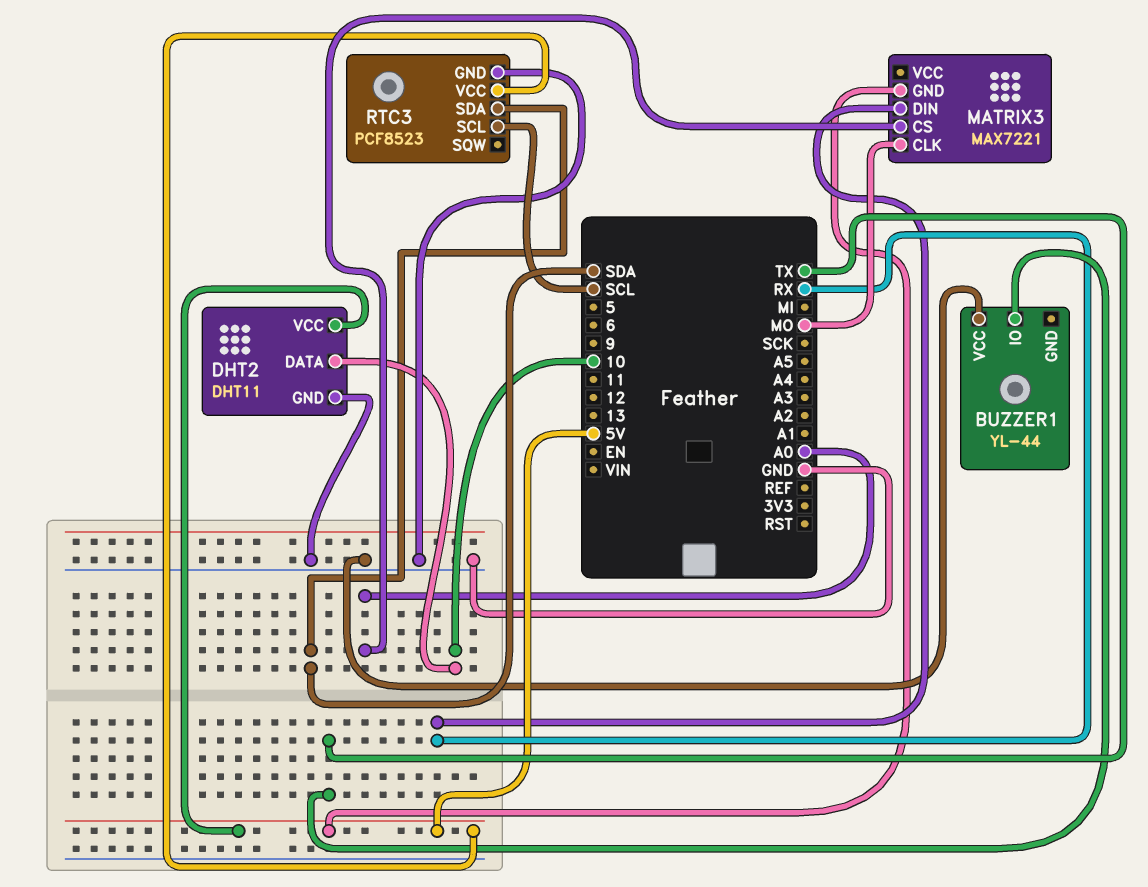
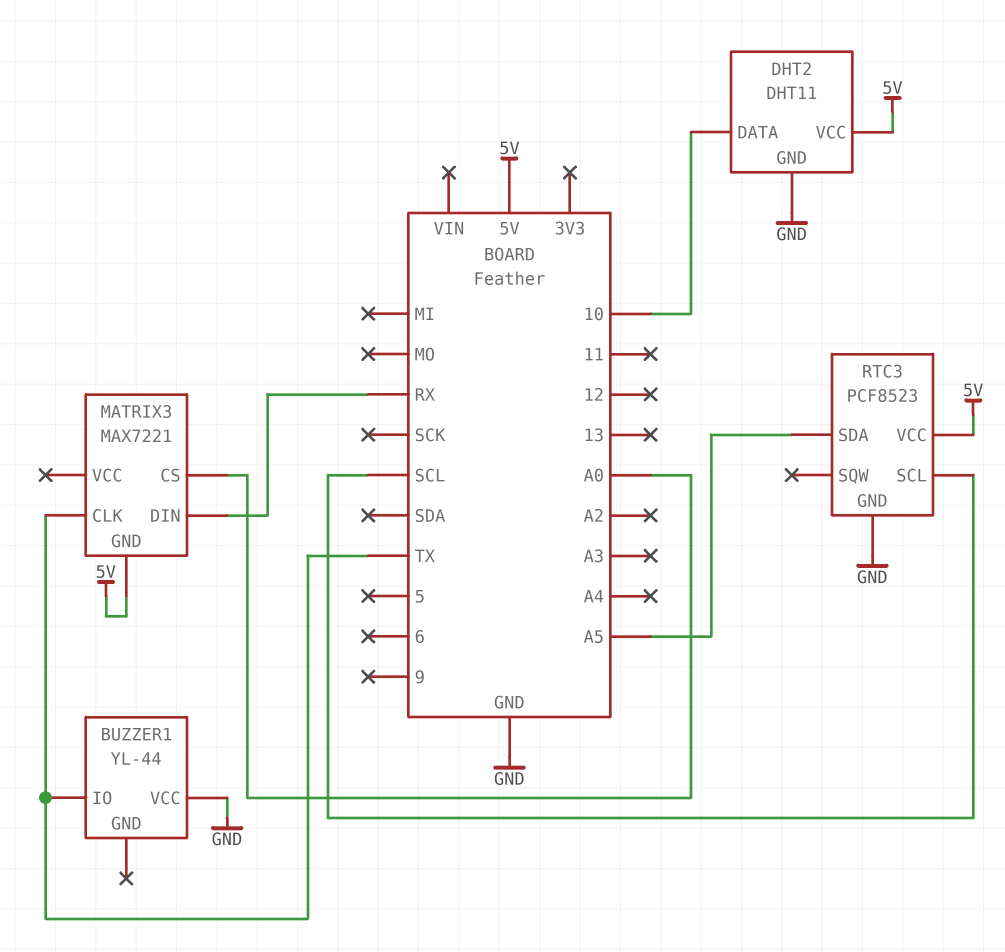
MATRIX3 pin CLK: MO -> TX
RTC3 pin SDA: SDA -> A5

